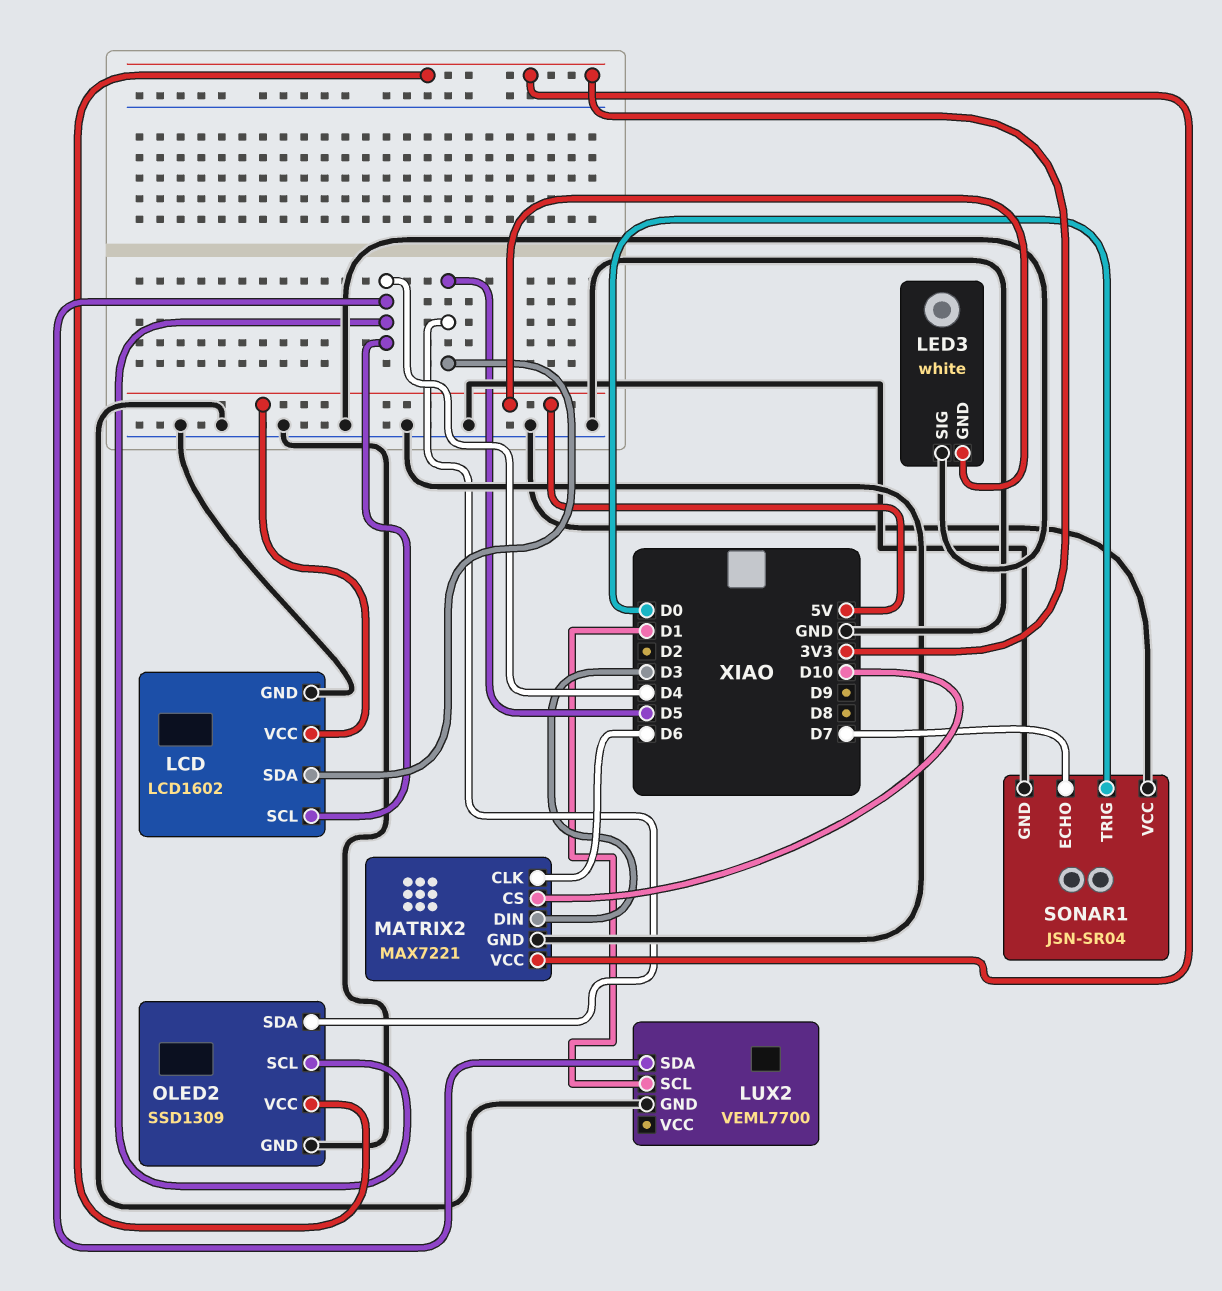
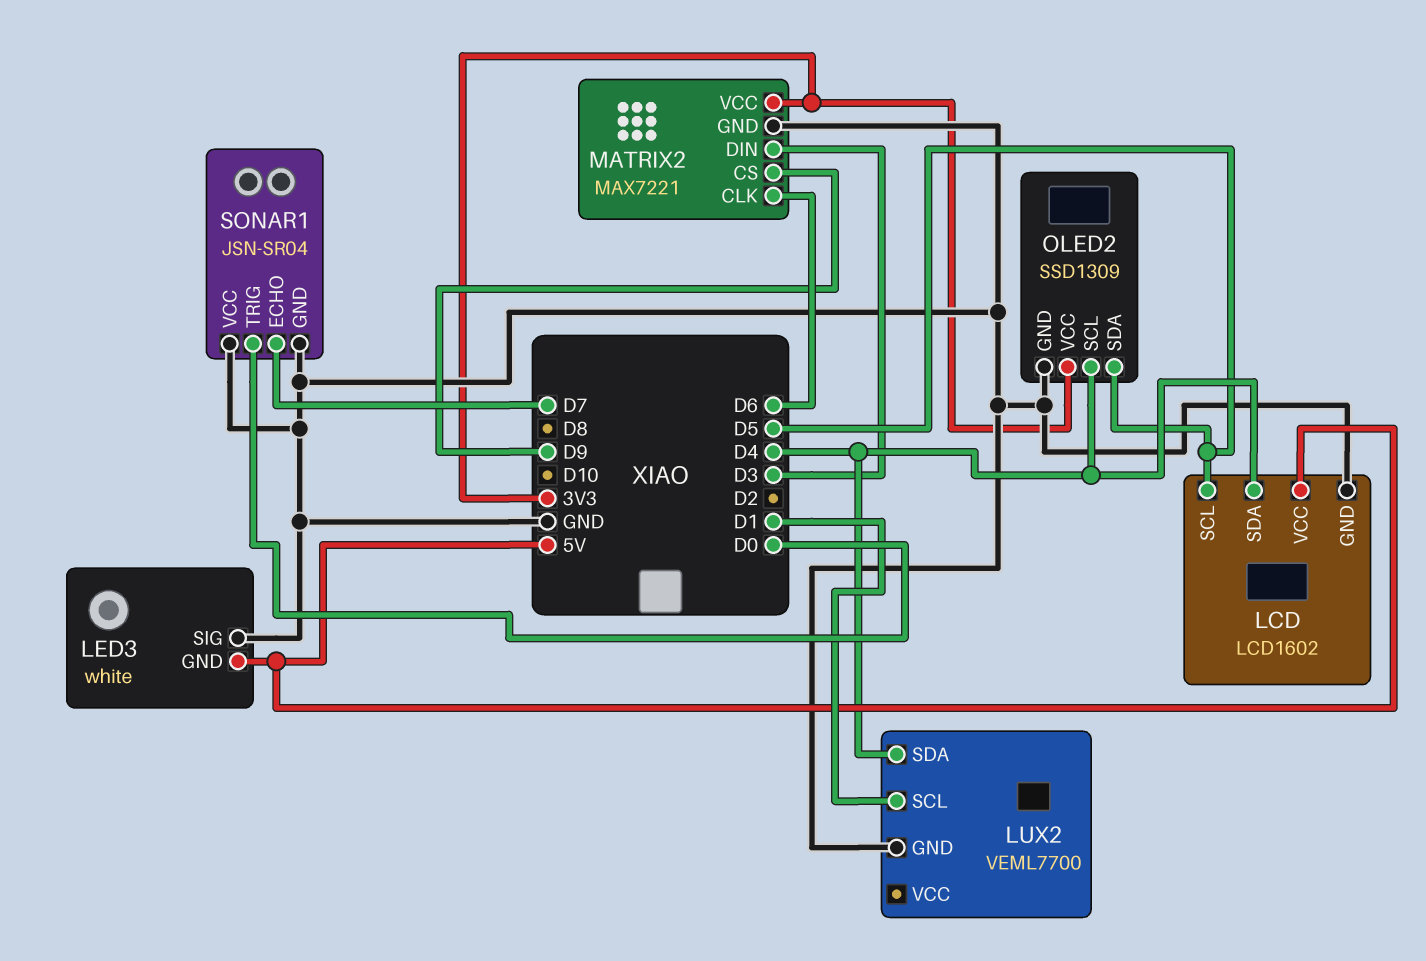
LCD pin SCL: D4 -> D5
LCD pin SDA: D5 -> D4
MATRIX2 pin CS: D10 -> D9

